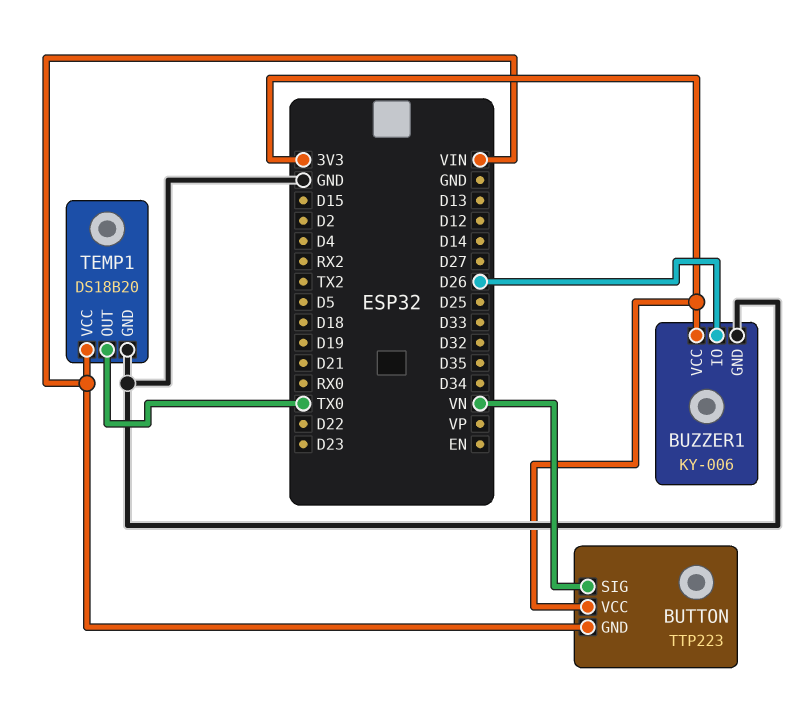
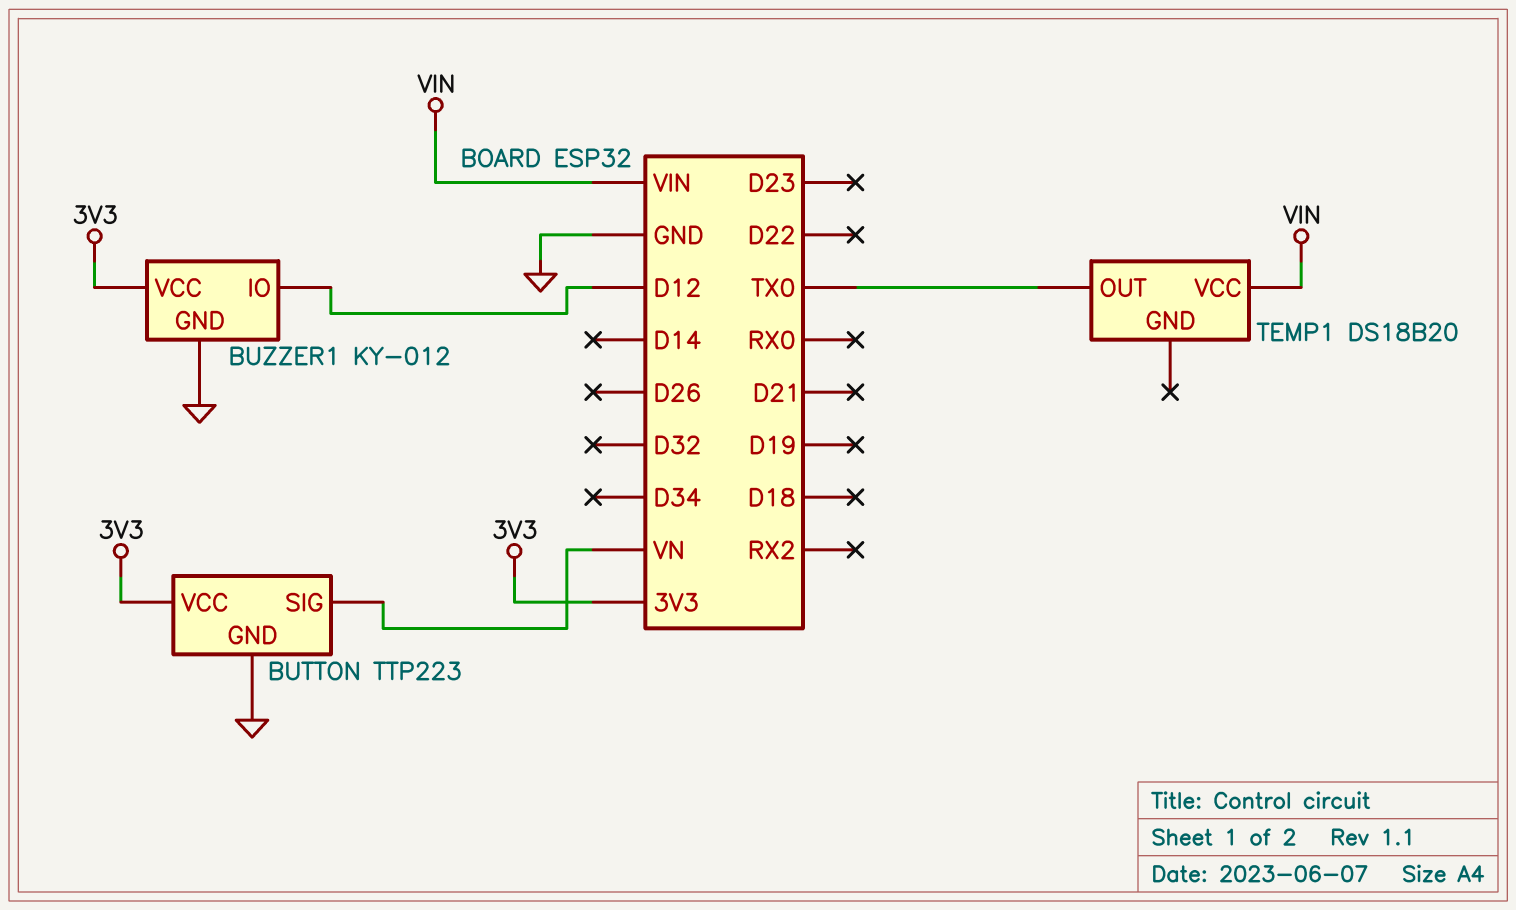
BUTTON pin GND: VIN -> GND
BUZZER1: KY-006 -> KY-012
BUZZER1 pin IO: D26 -> D12
TEMP1 pin GND: GND -> none

